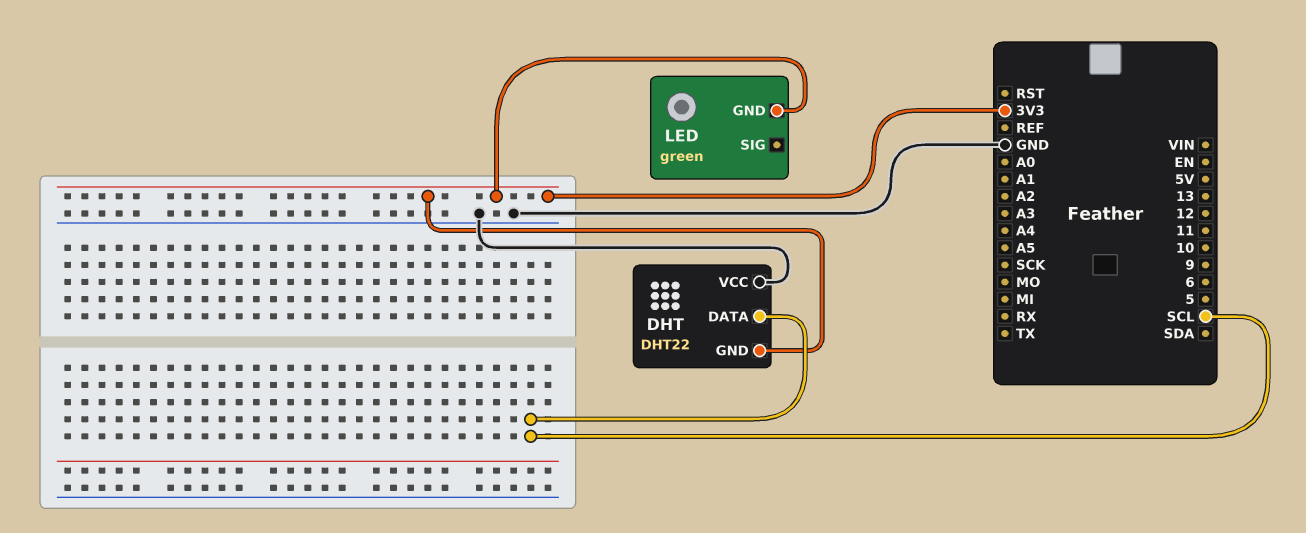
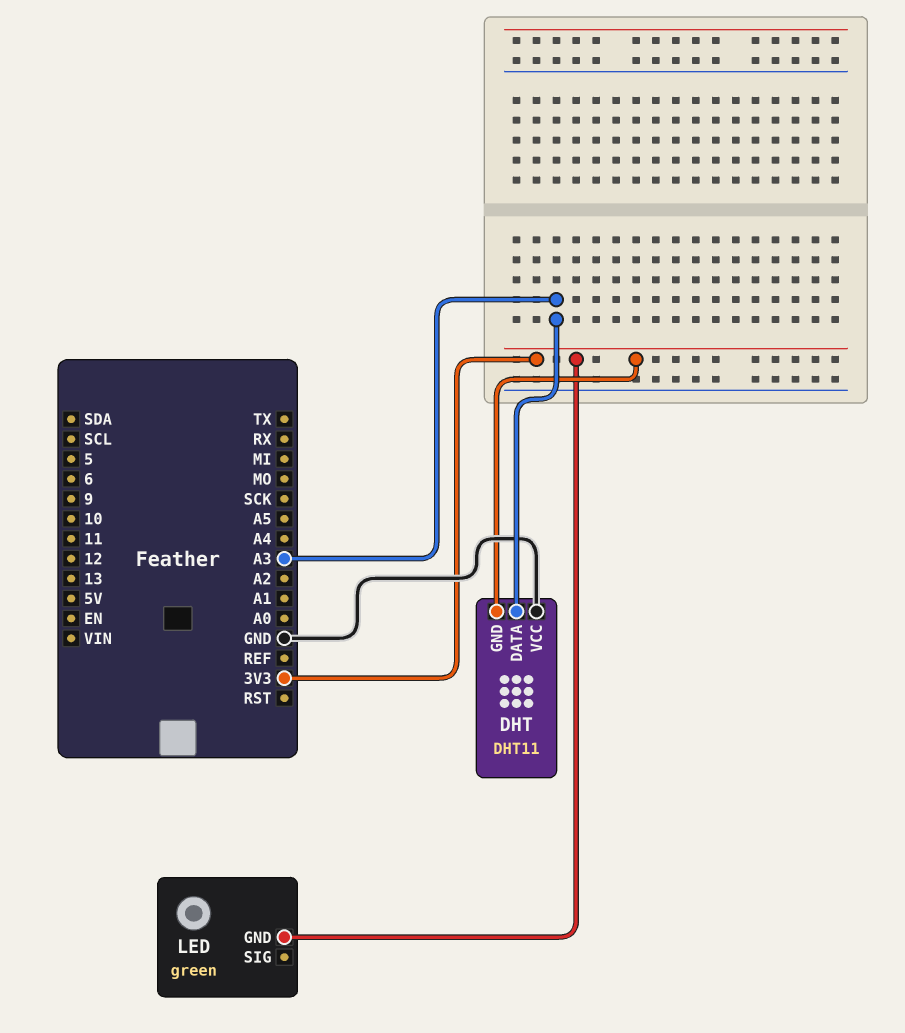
DHT: DHT22 -> DHT11
DHT pin DATA: SCL -> A3

